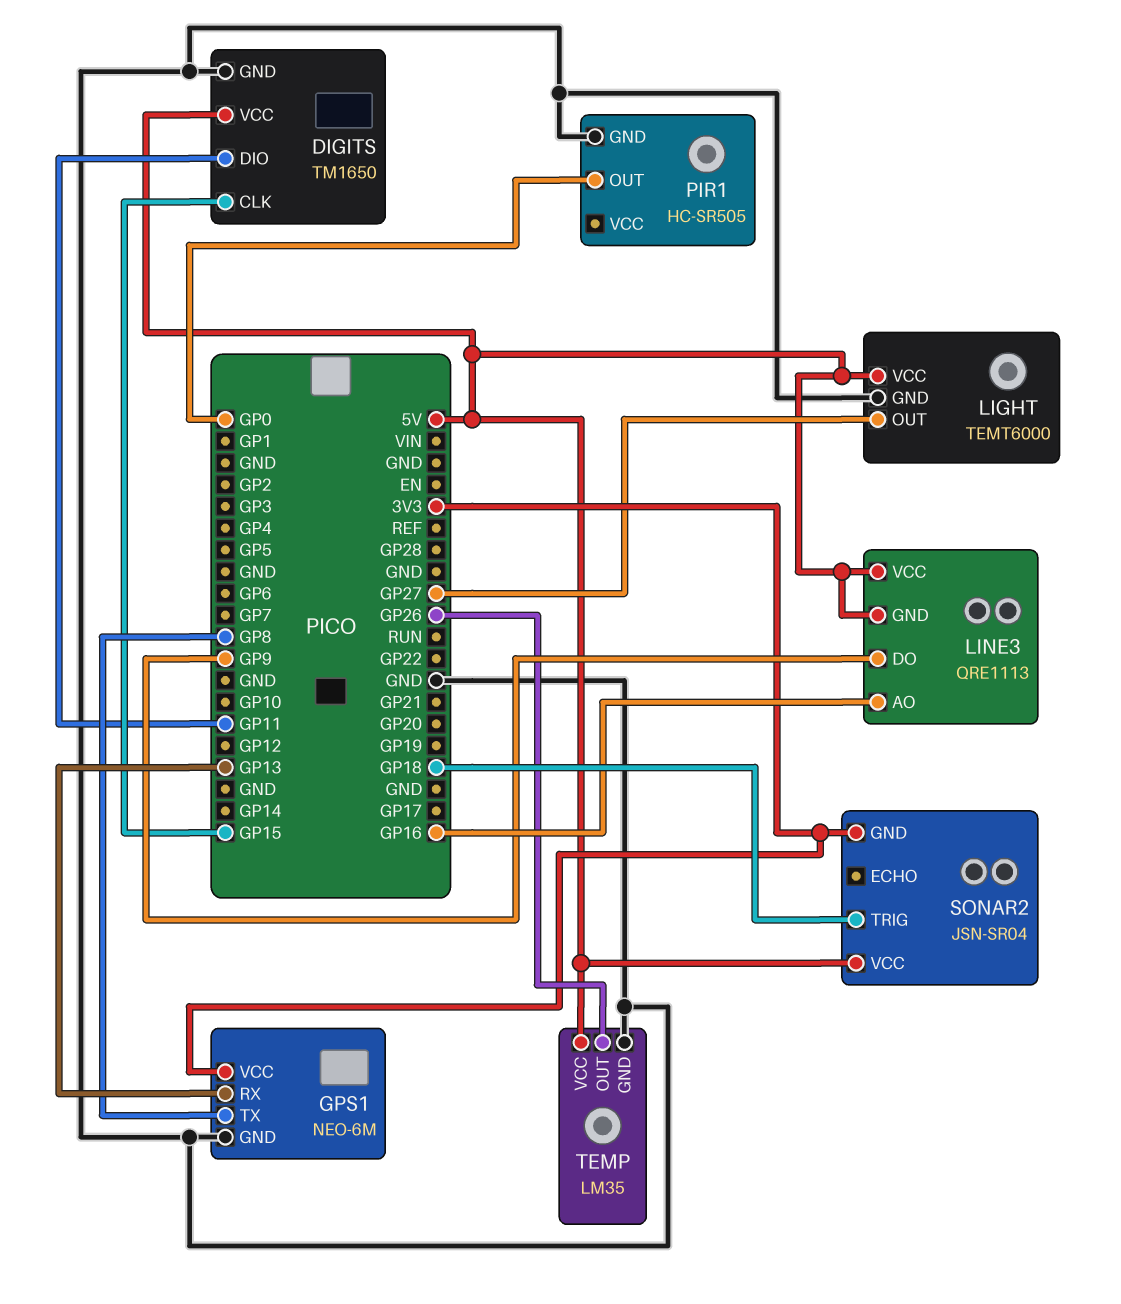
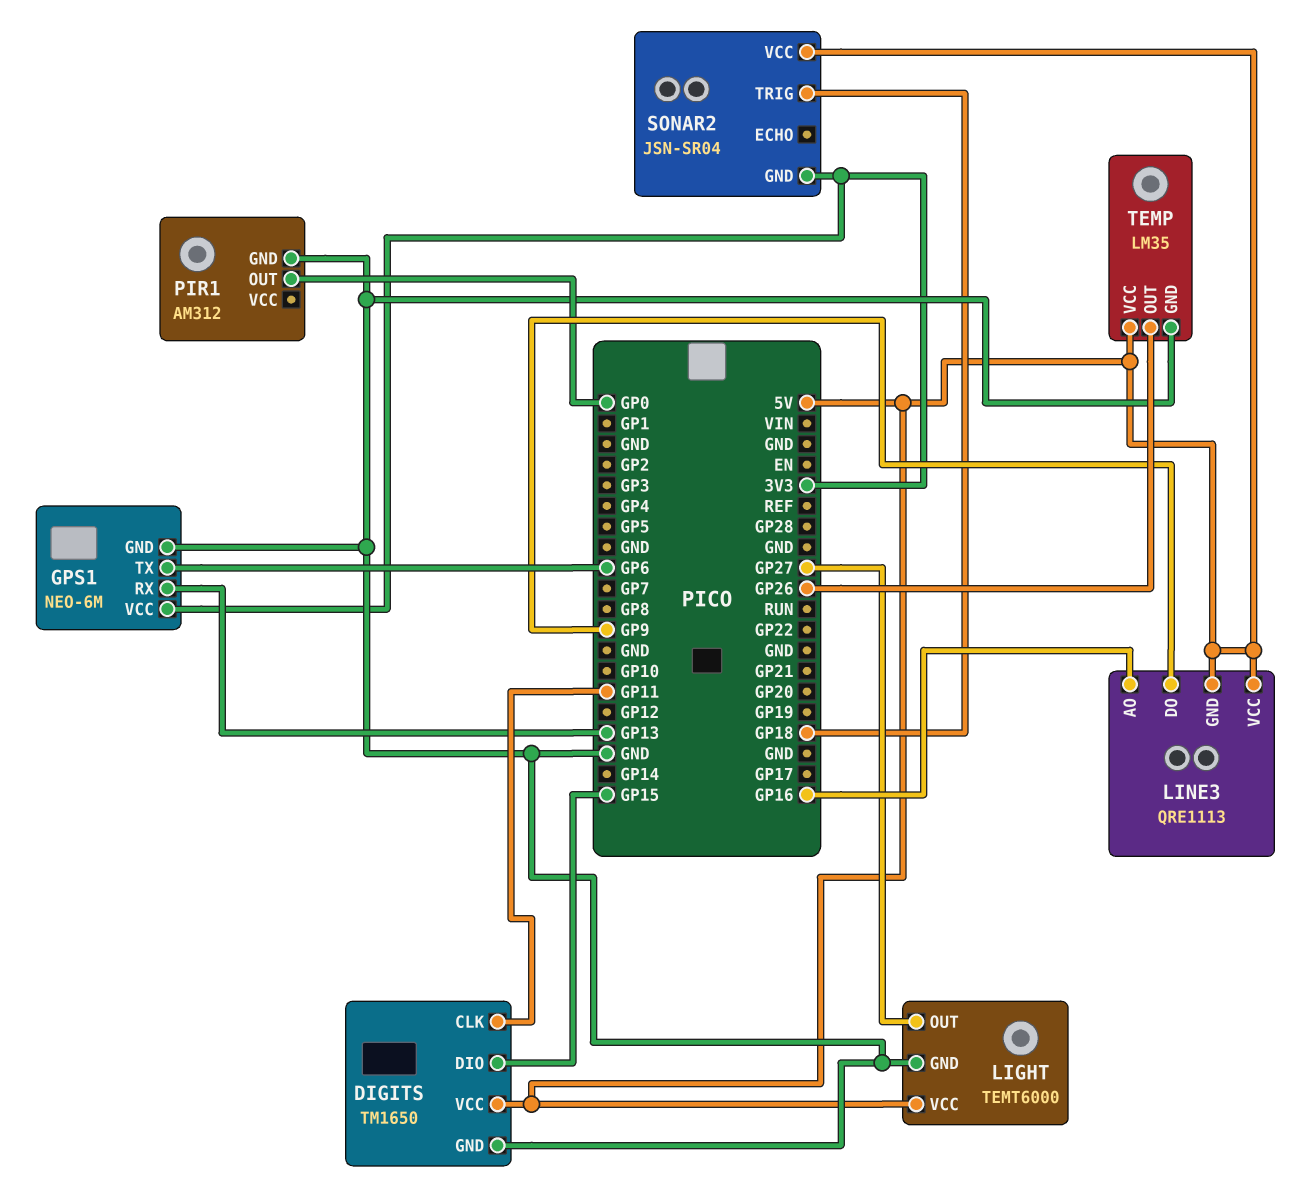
DIGITS pin CLK: GP15 -> GP11
DIGITS pin DIO: GP11 -> GP15
GPS1 pin TX: GP8 -> GP6
PIR1: HC-SR505 -> AM312

